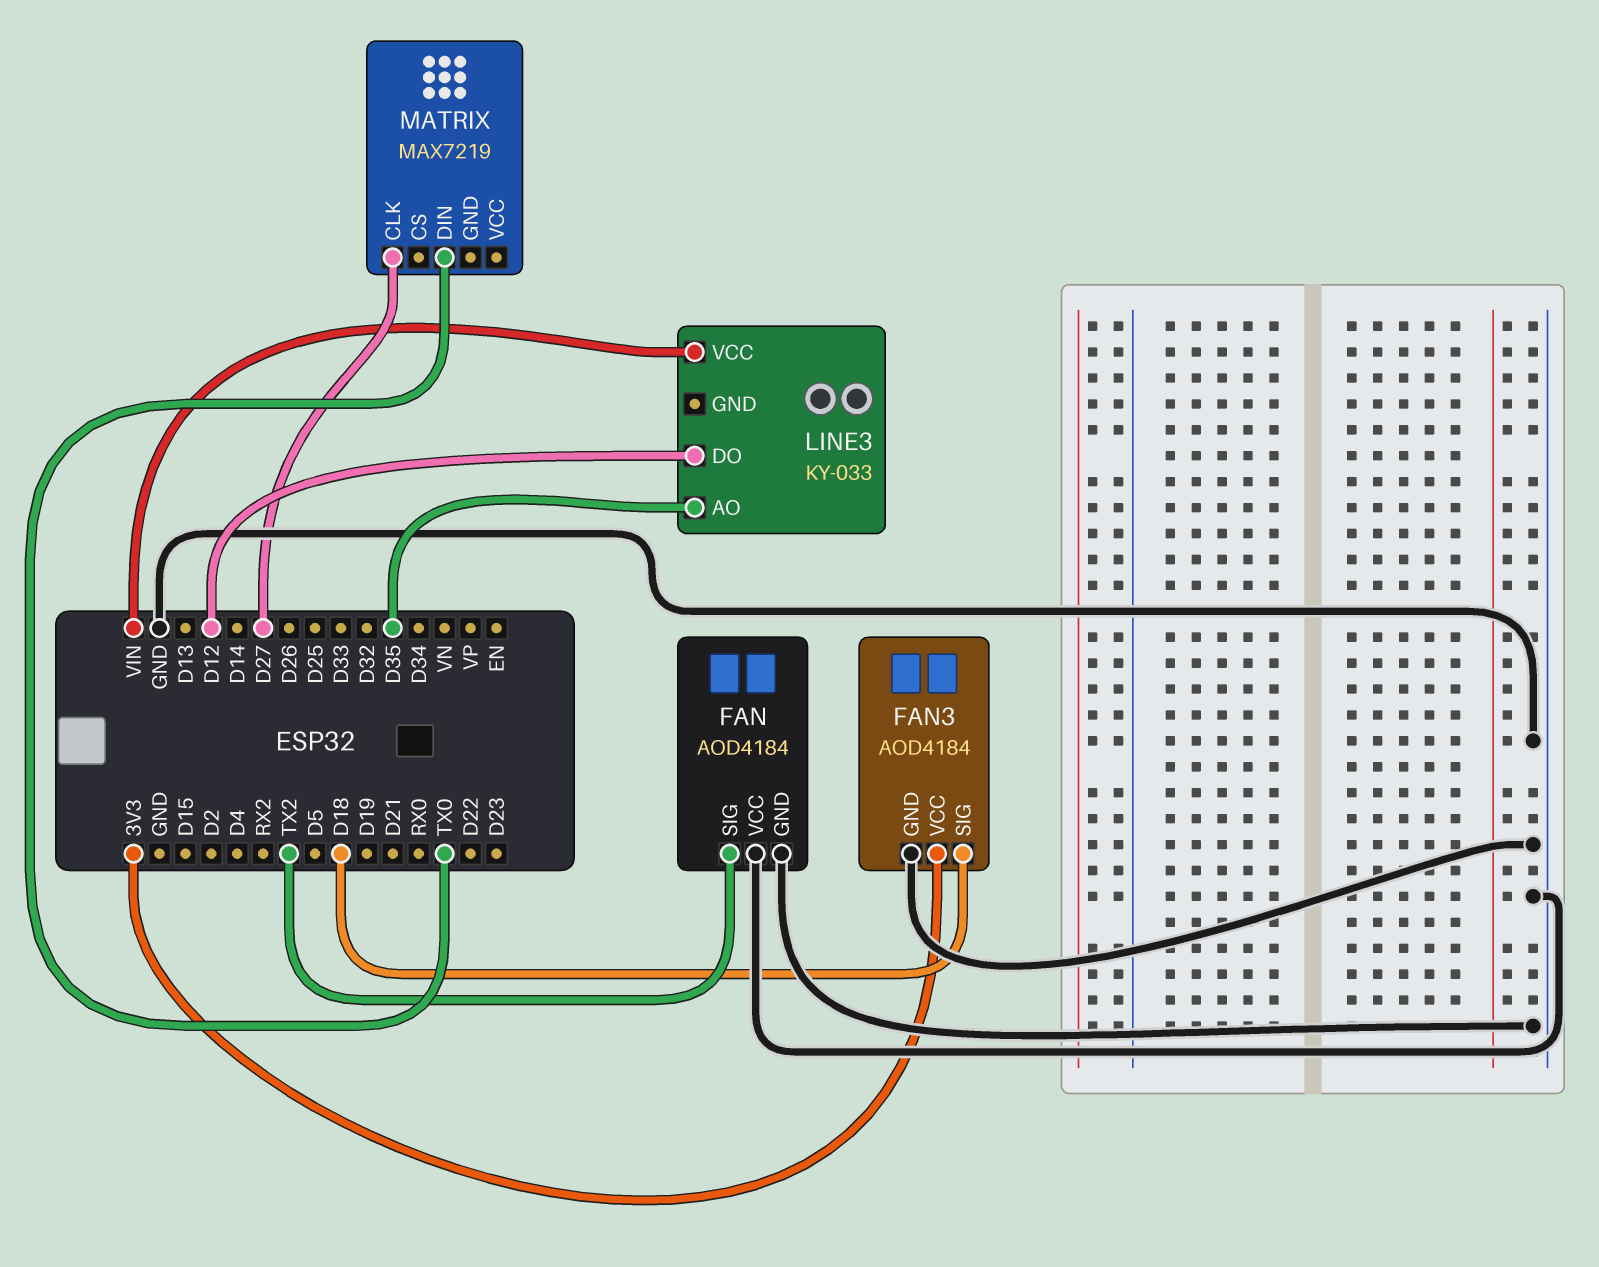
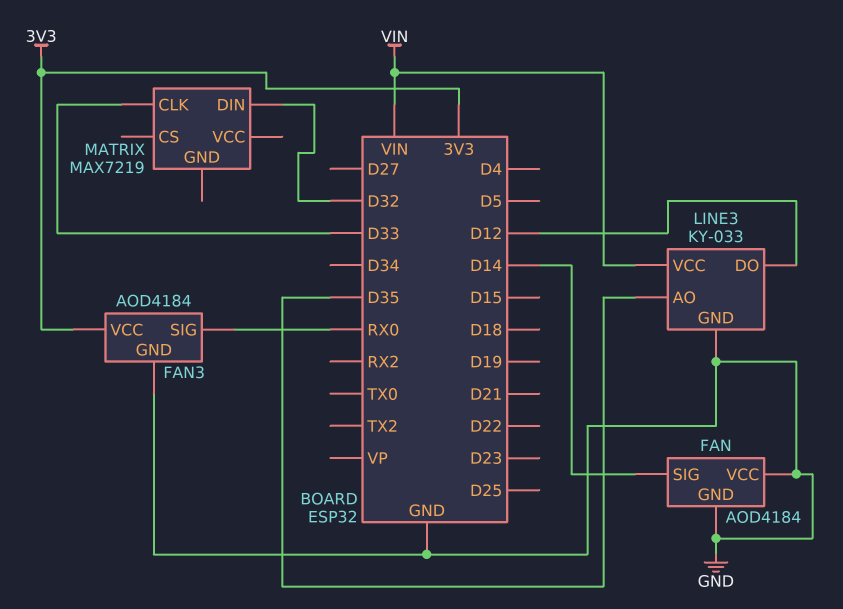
FAN pin SIG: TX2 -> D14
FAN3 pin SIG: D18 -> RX0
LINE3 pin GND: none -> GND
MATRIX pin CLK: D27 -> D33
MATRIX pin DIN: TX0 -> D32

